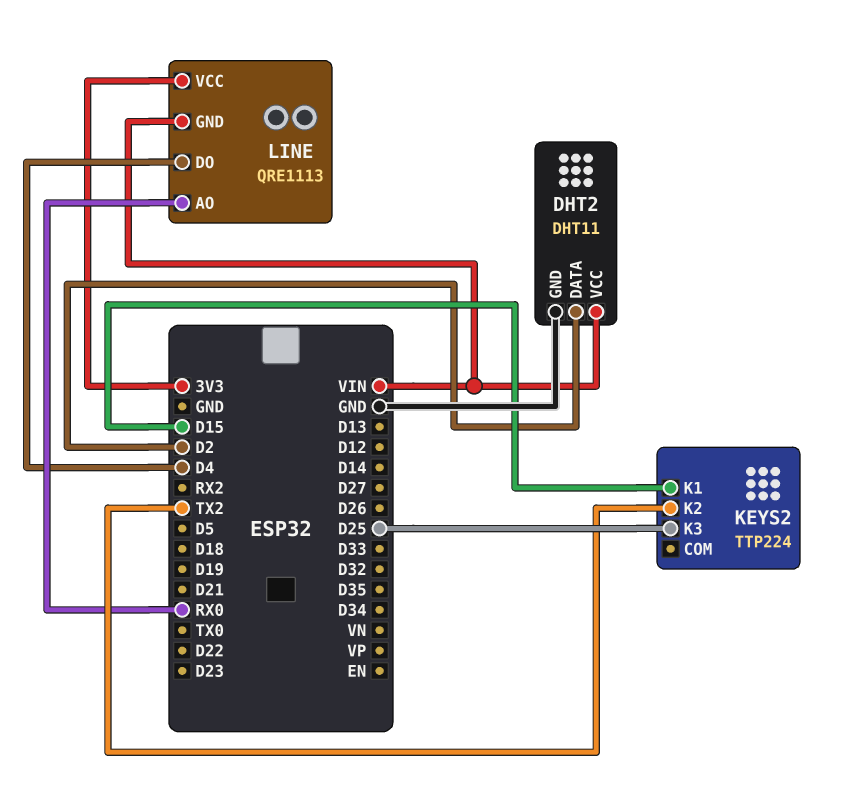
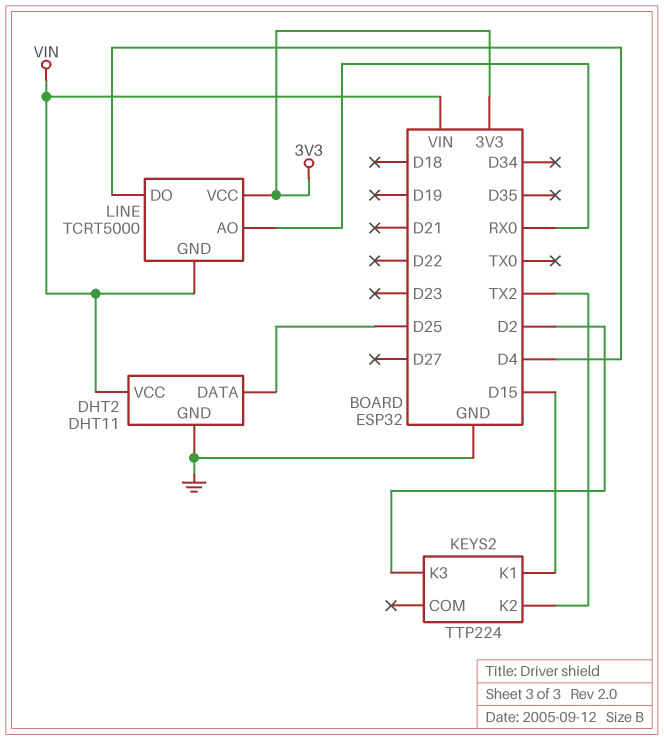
DHT2 pin DATA: D2 -> D25
KEYS2 pin K3: D25 -> D2
LINE: QRE1113 -> TCRT5000

